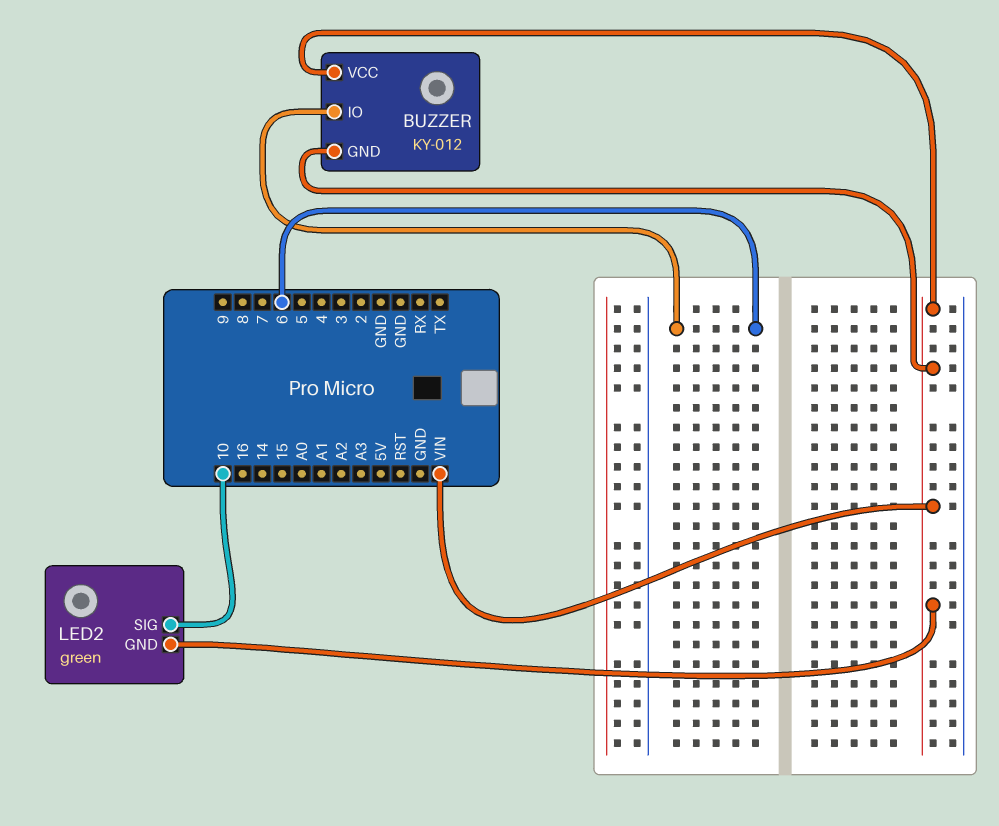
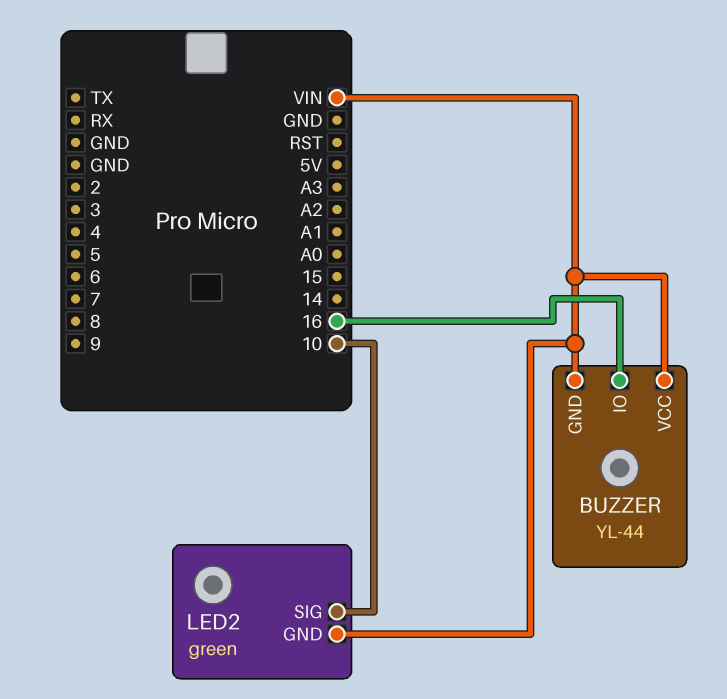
BUZZER: KY-012 -> YL-44
BUZZER pin IO: 6 -> 16

